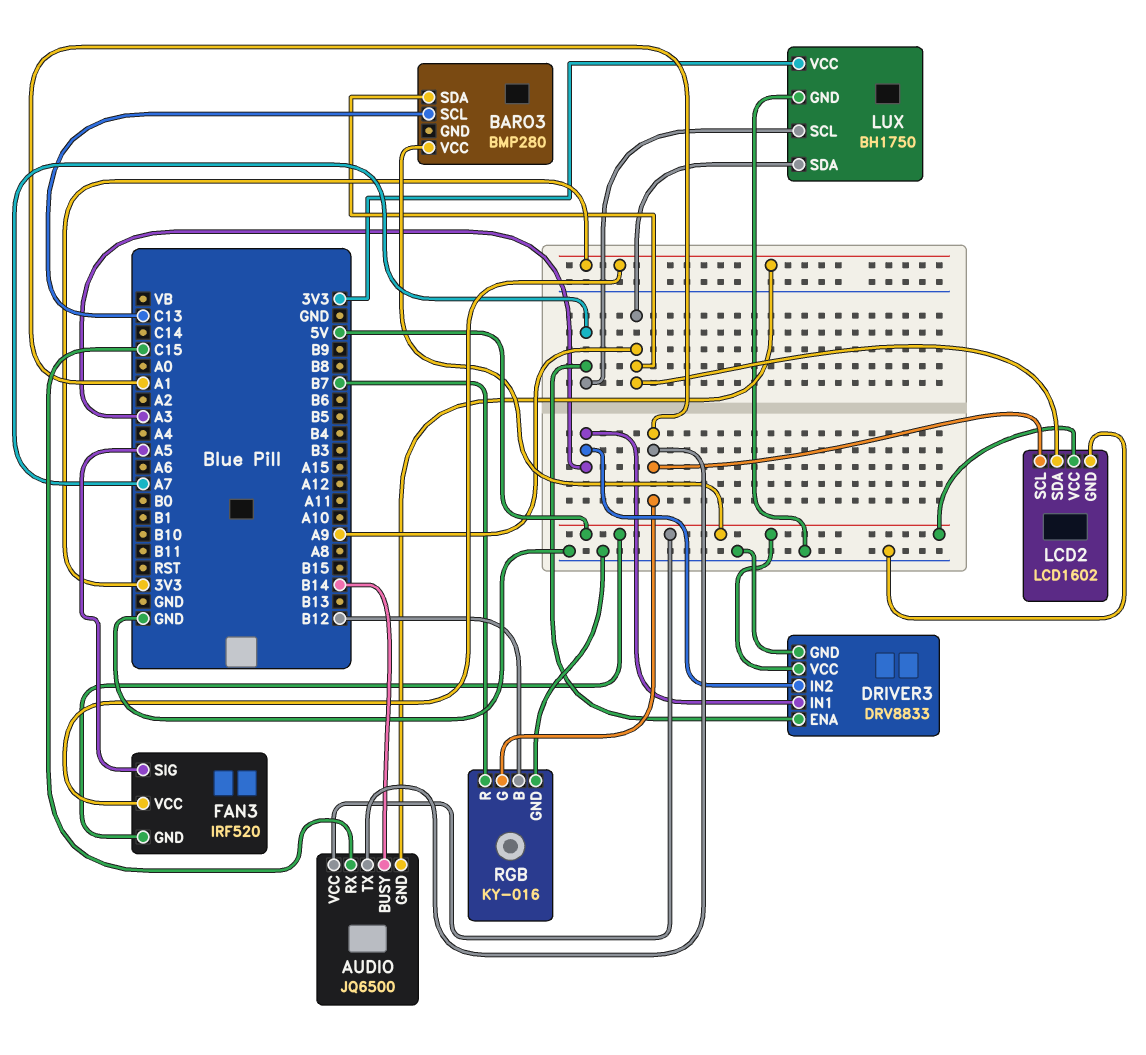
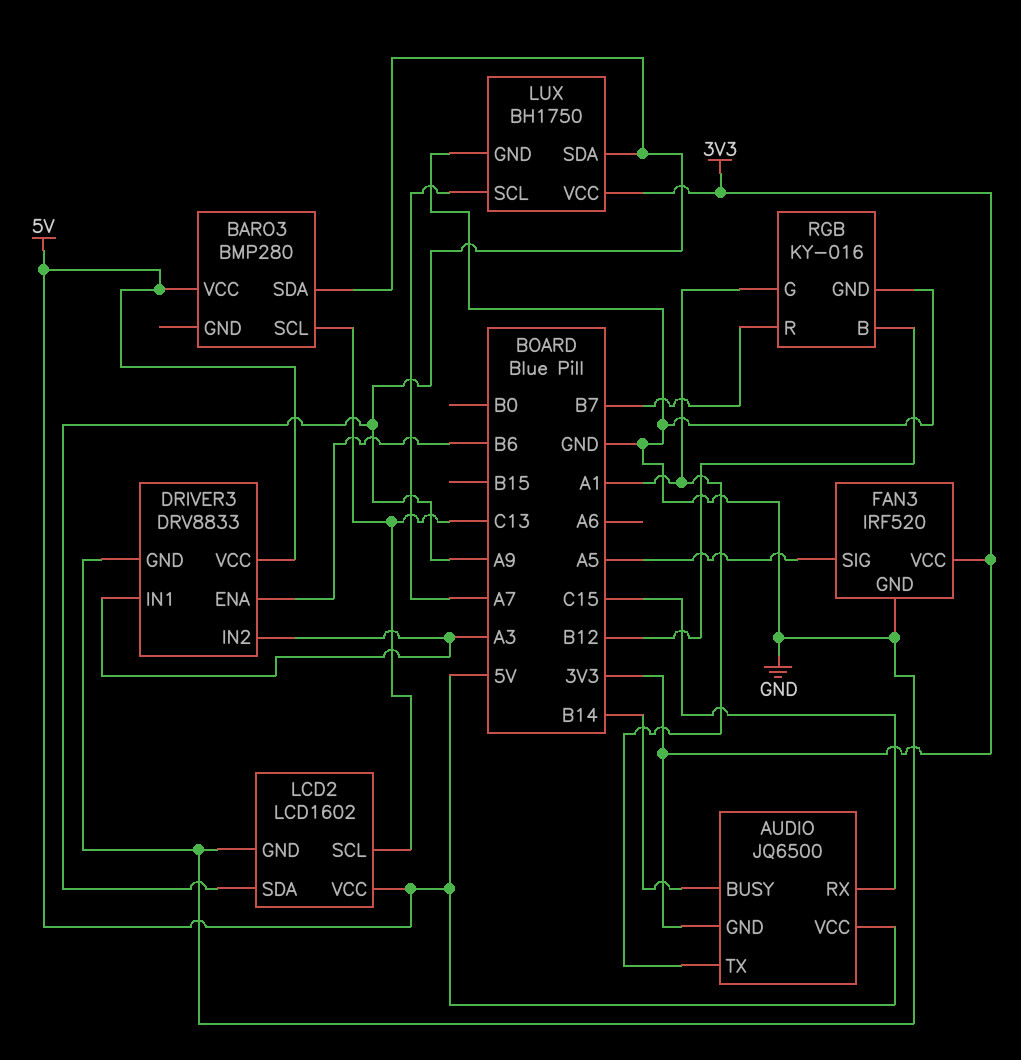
DRIVER3 pin ENA: A7 -> B6
FAN3 pin GND: 5V -> GND
LCD2 pin SCL: A1 -> C13

